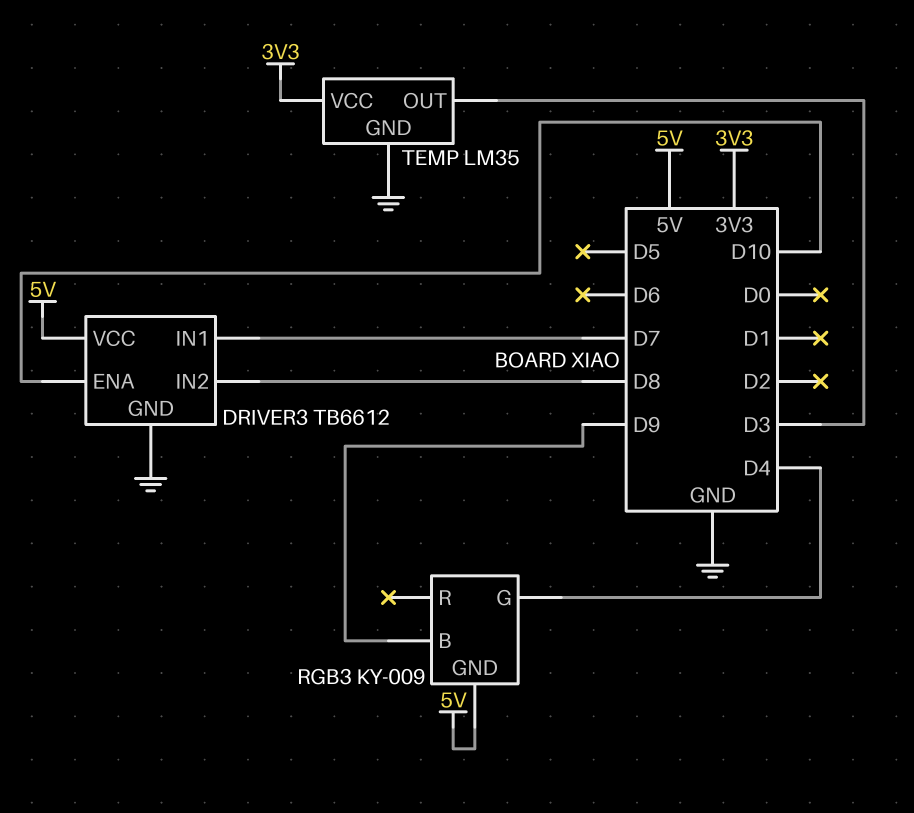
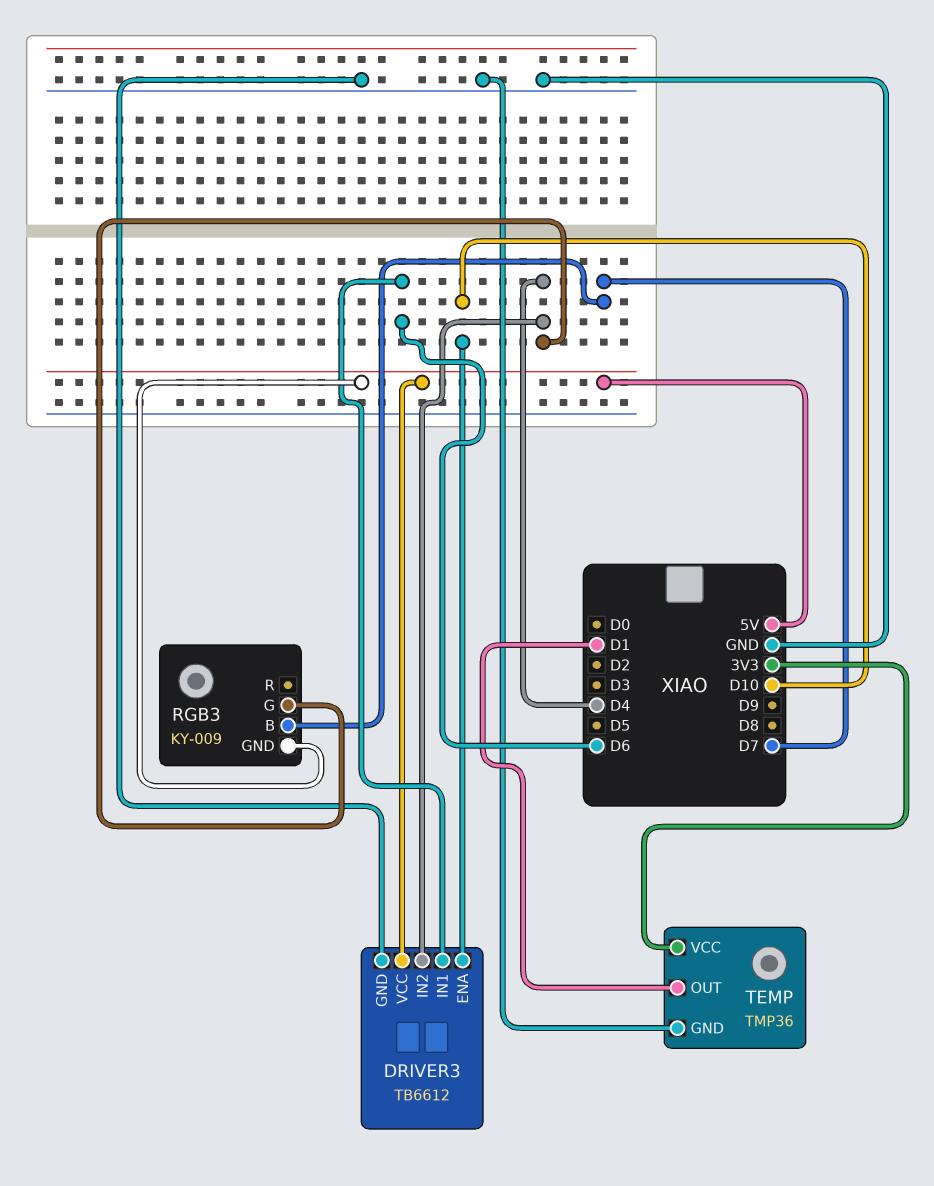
DRIVER3 pin IN1: D7 -> D6
DRIVER3 pin IN2: D8 -> D4
RGB3 pin B: D9 -> D7
TEMP: LM35 -> TMP36
TEMP pin OUT: D3 -> D1

